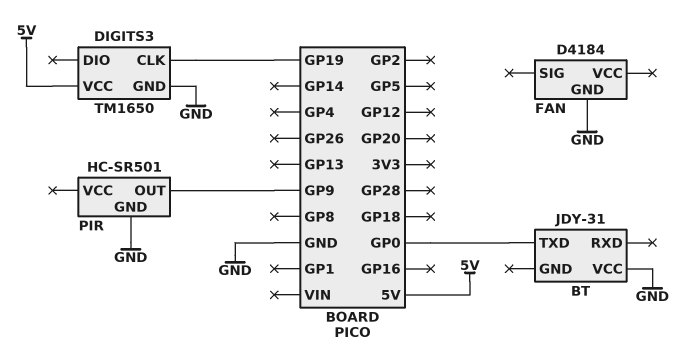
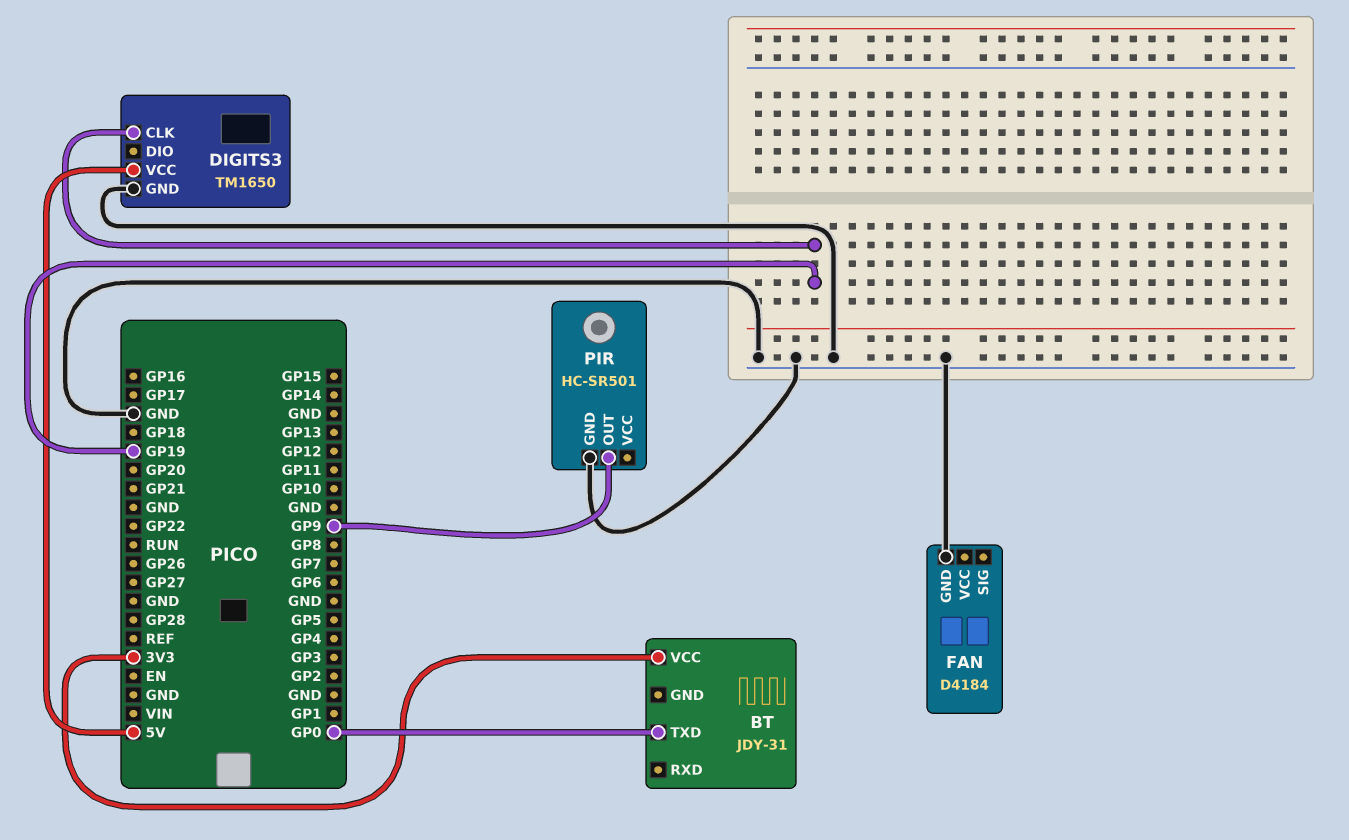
BT pin VCC: GND -> 3V3

